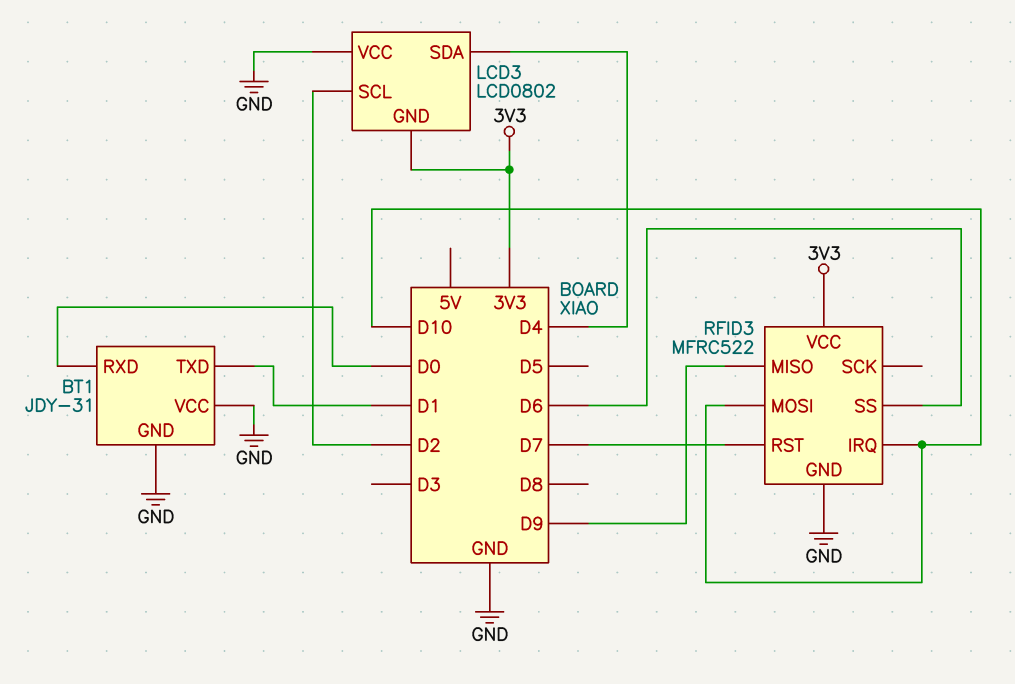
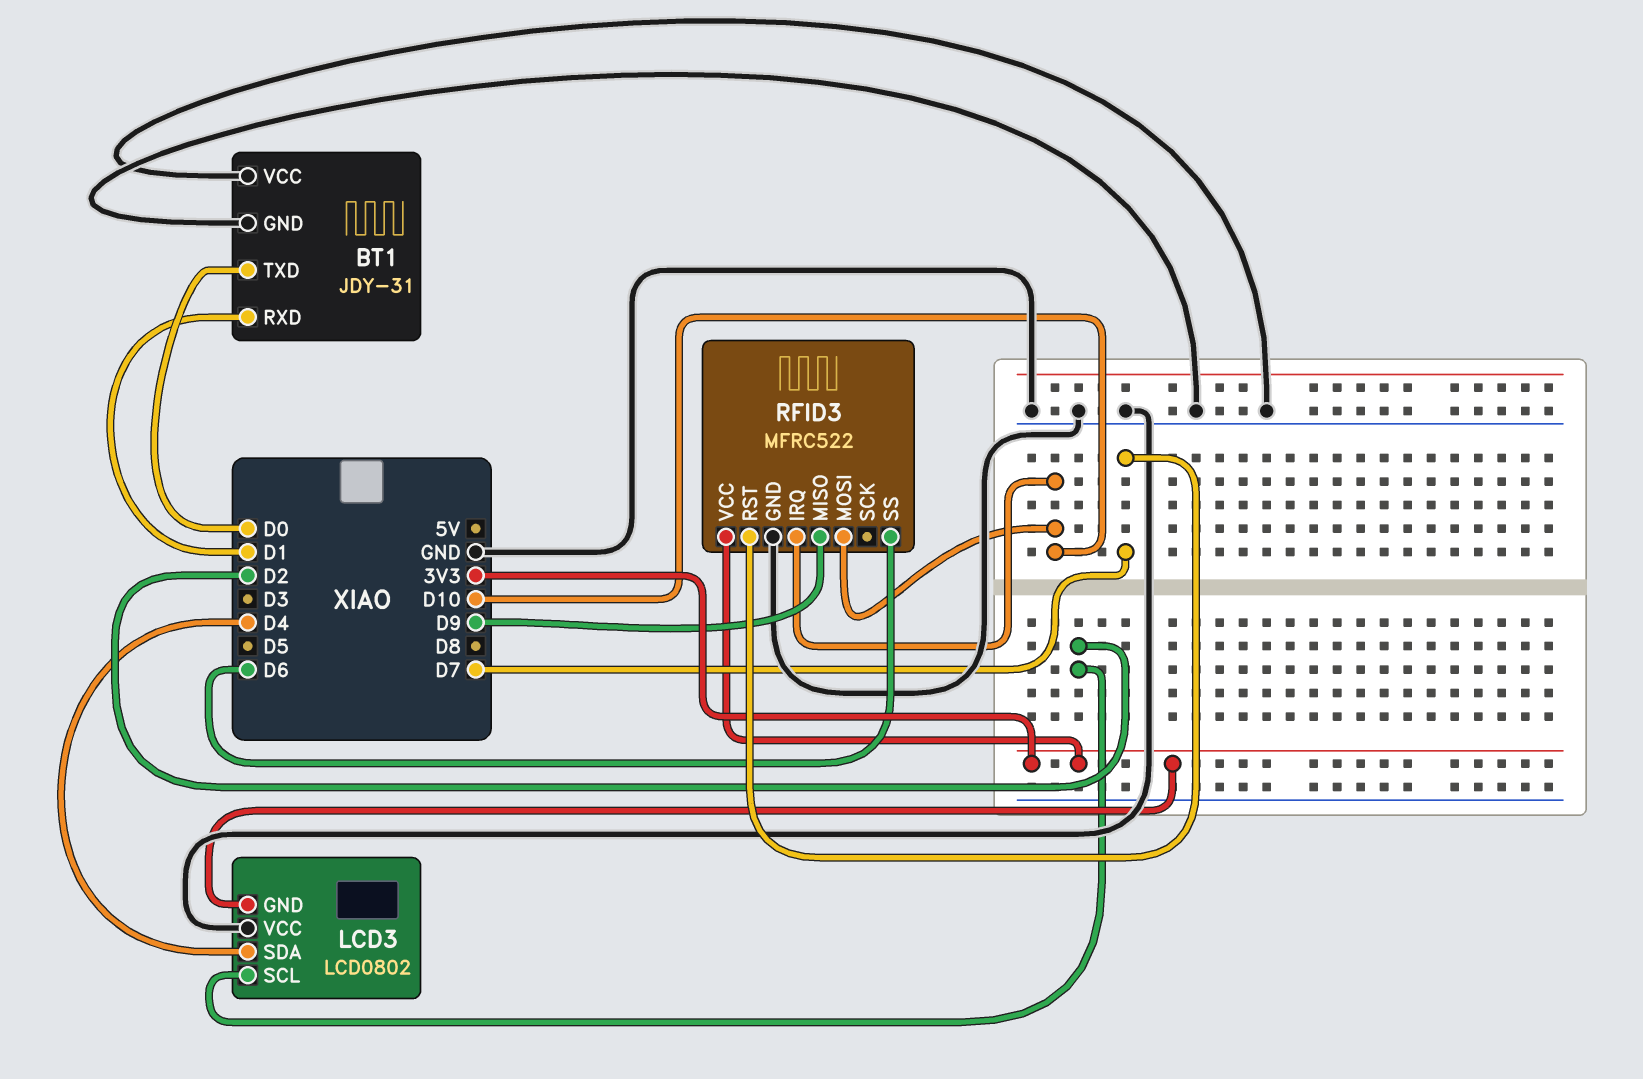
BT1 pin RXD: D0 -> D1
BT1 pin TXD: D1 -> D0

